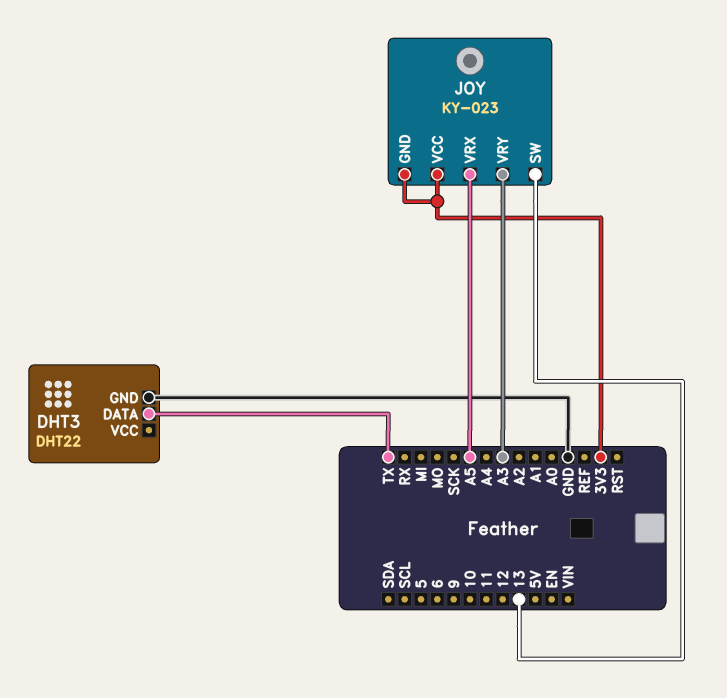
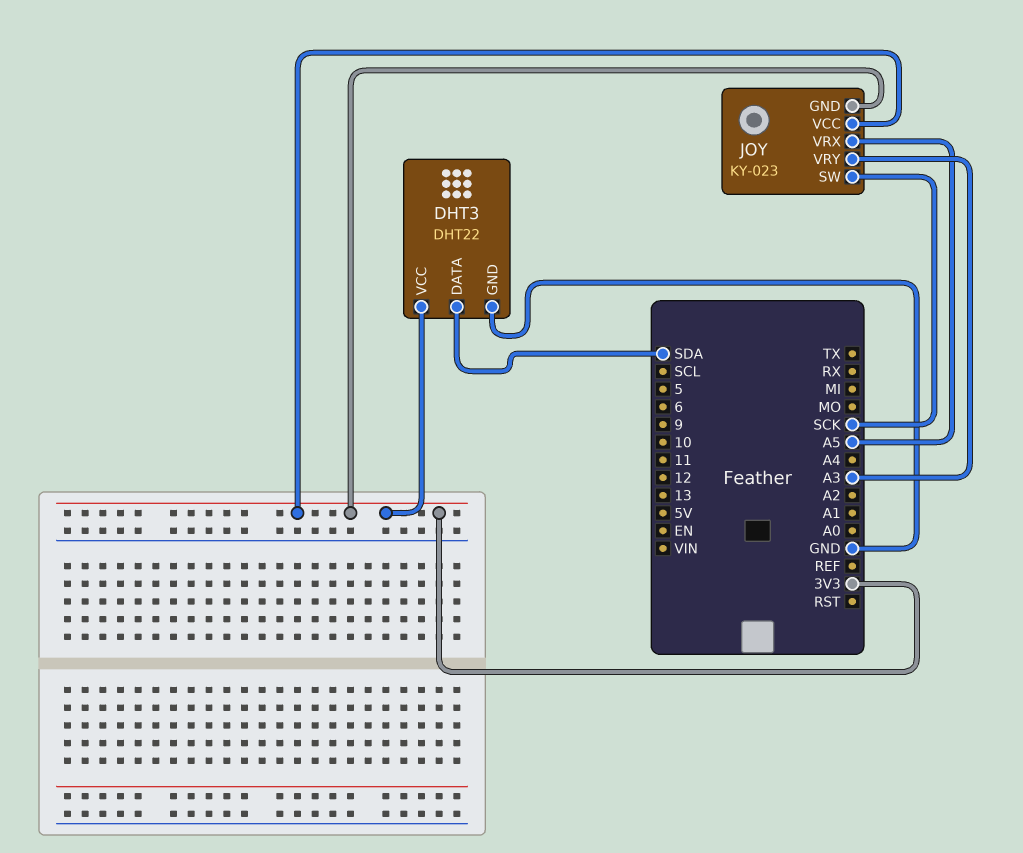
DHT3 pin DATA: TX -> SDA
DHT3 pin VCC: none -> 3V3
JOY pin SW: 13 -> SCK

